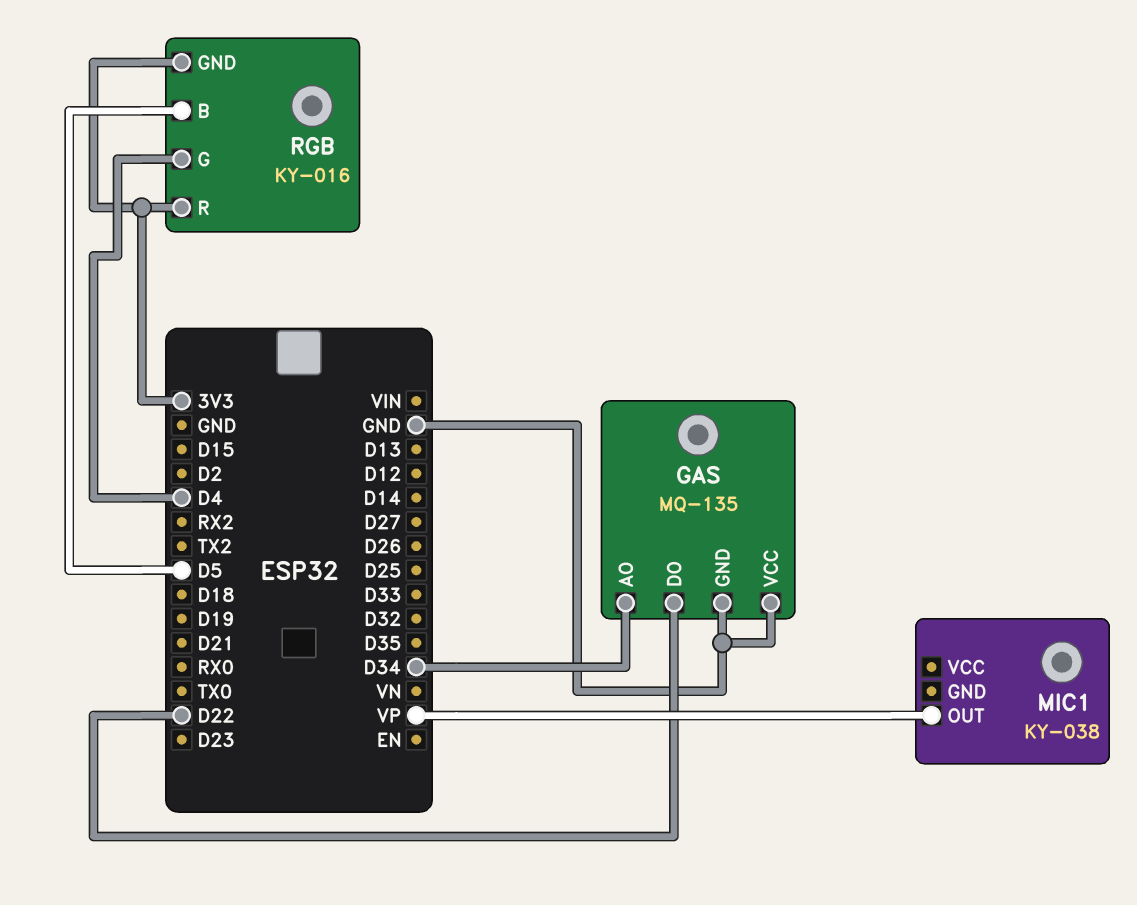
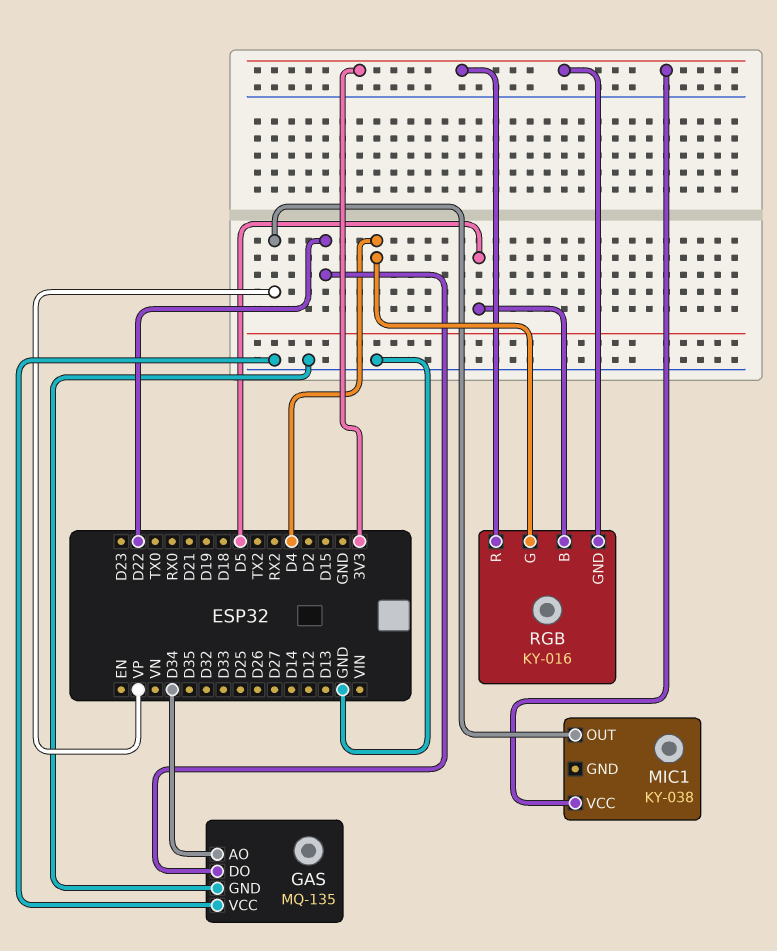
MIC1 pin VCC: none -> 3V3

